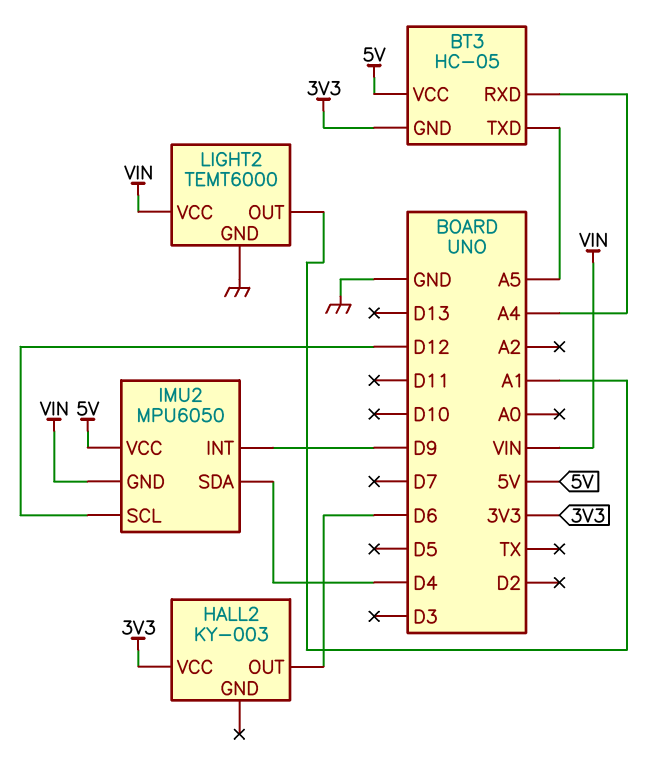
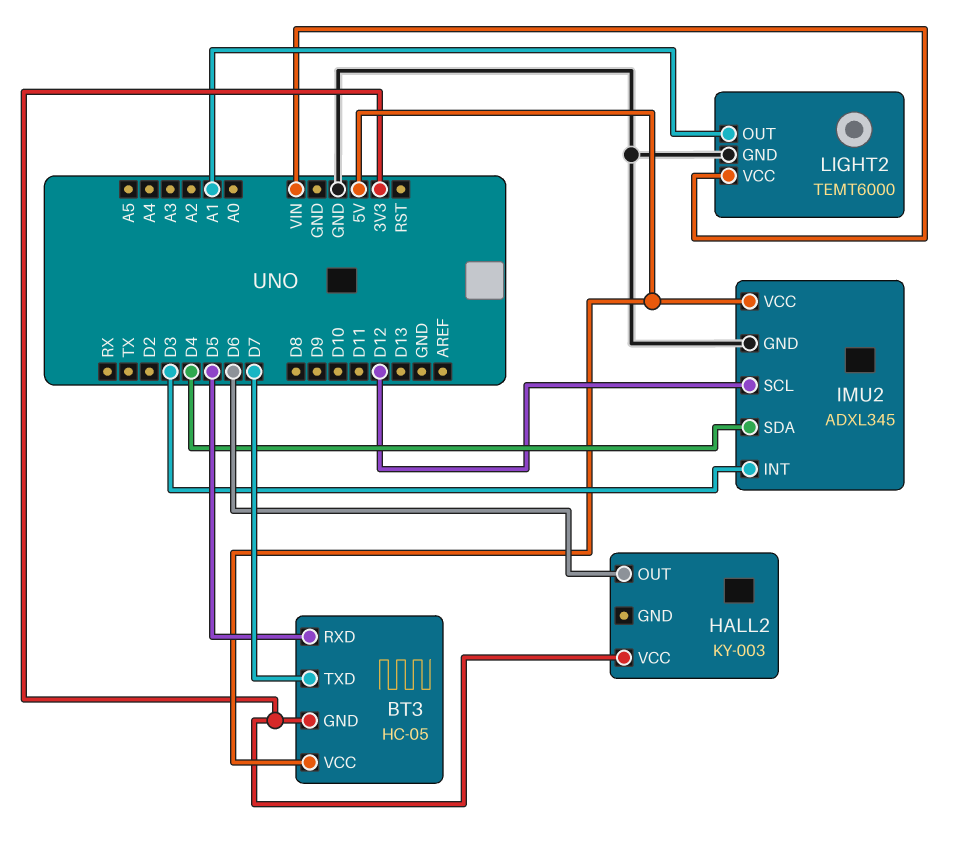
BT3 pin RXD: A4 -> D5
BT3 pin TXD: A5 -> D7
IMU2: MPU6050 -> ADXL345
IMU2 pin GND: VIN -> GND
IMU2 pin INT: D9 -> D3

